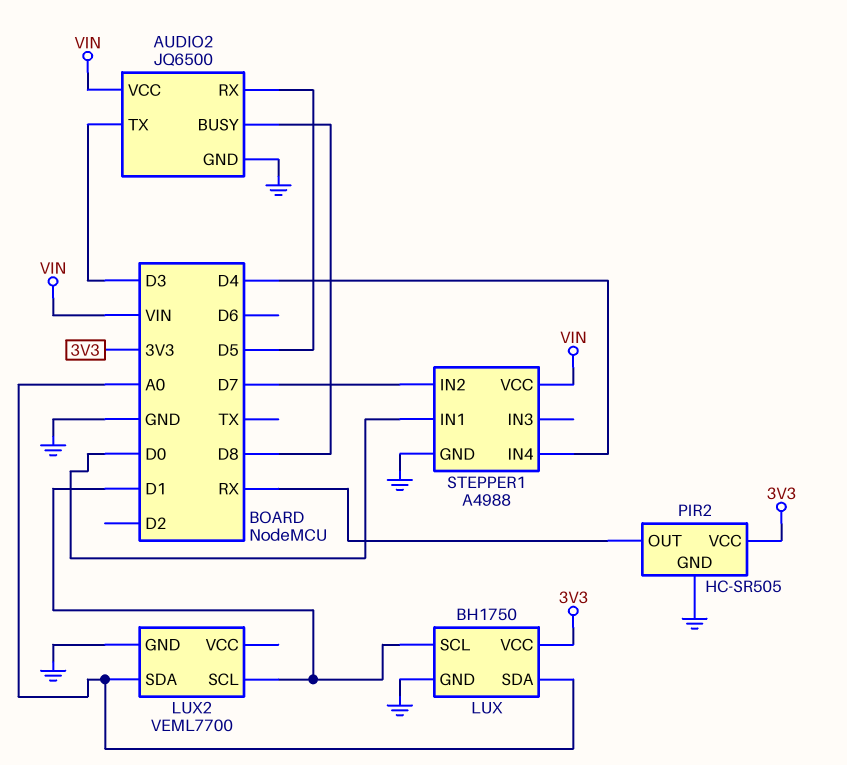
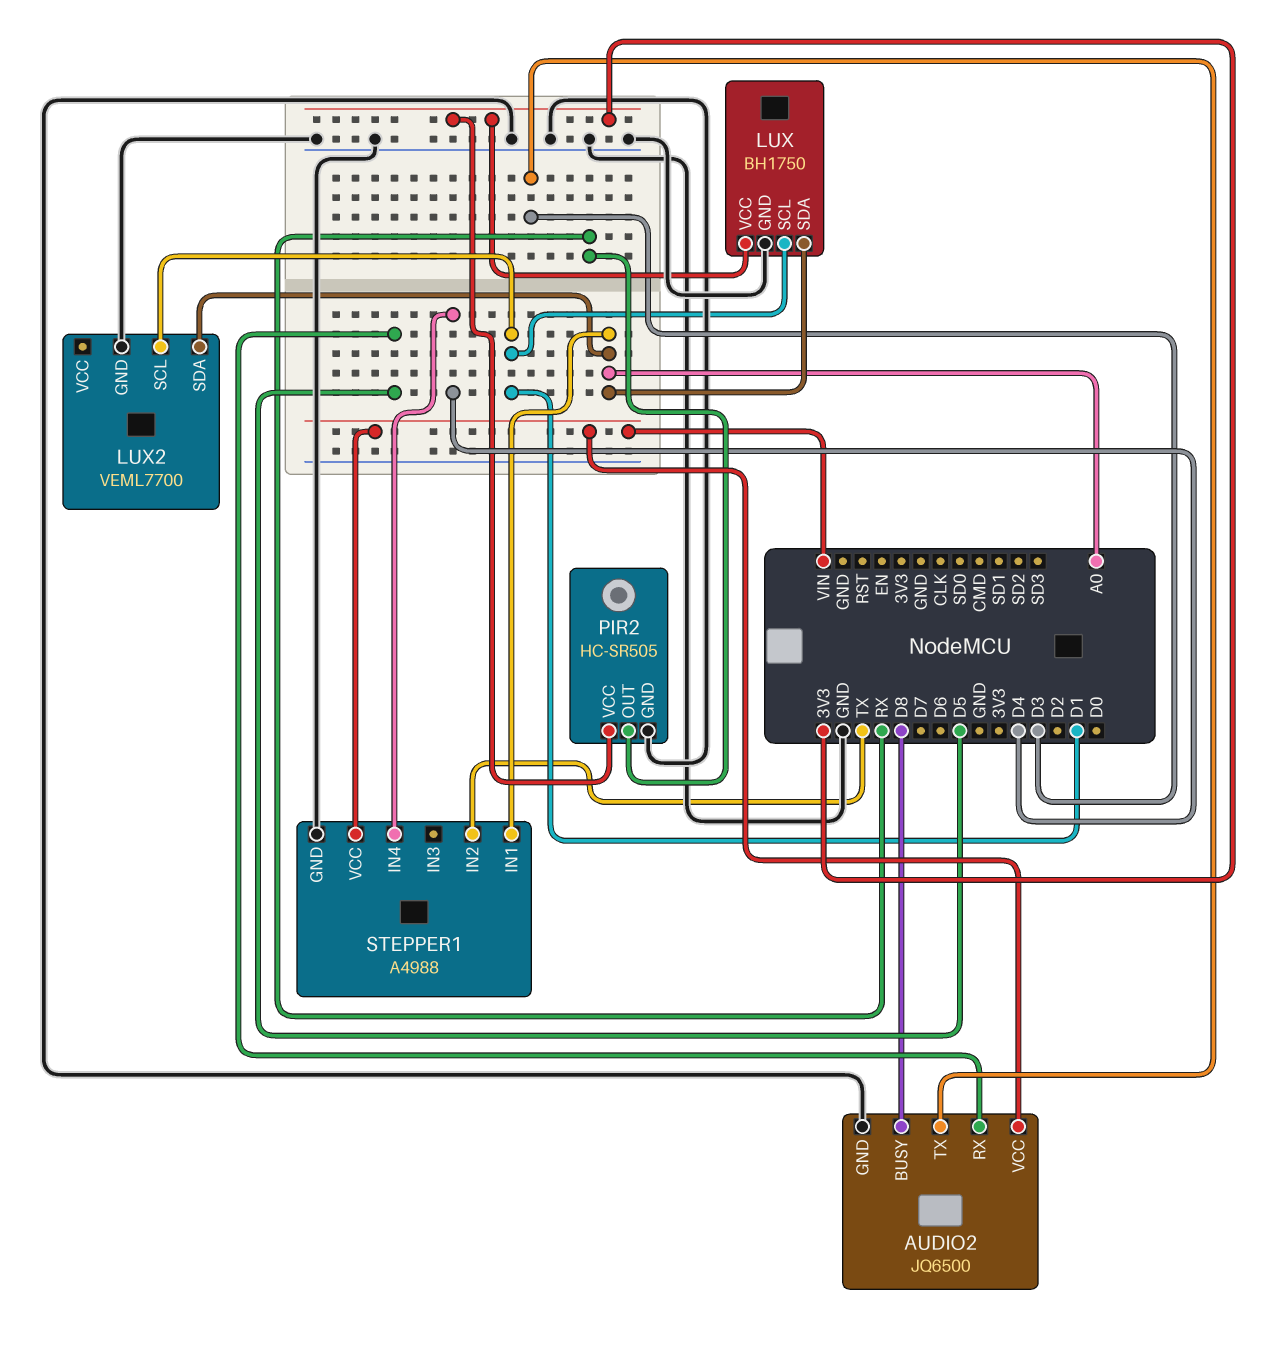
STEPPER1 pin IN1: D0 -> A0
STEPPER1 pin IN2: D7 -> TX

